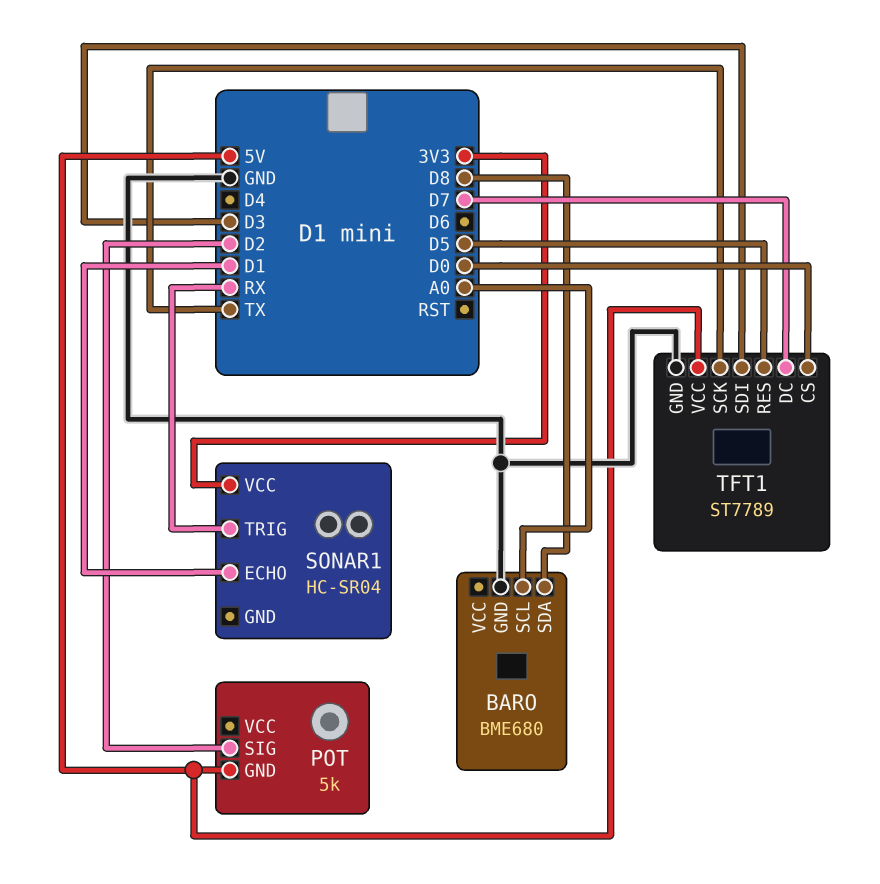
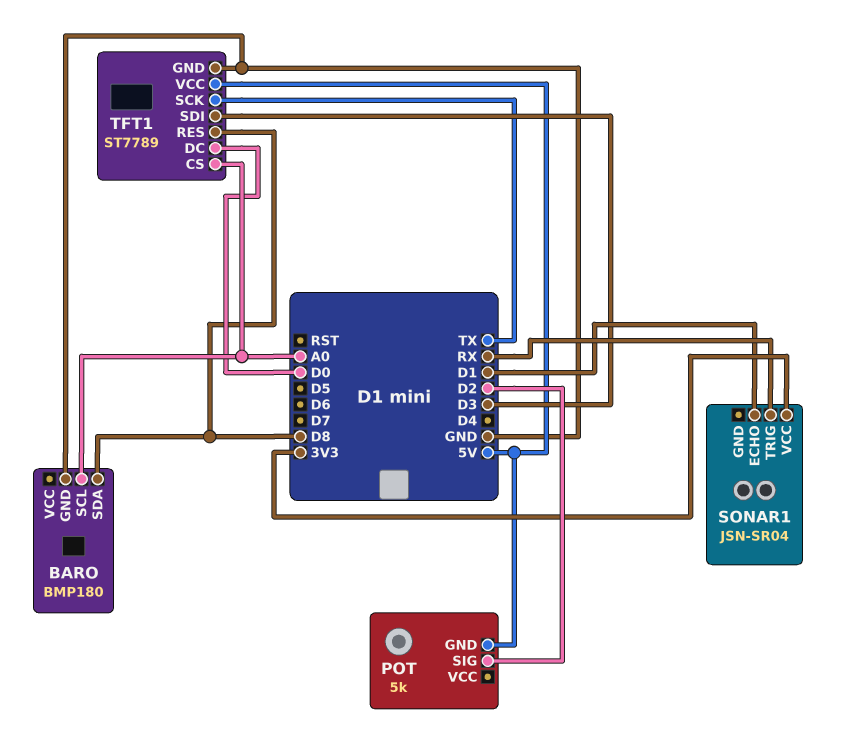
BARO: BME680 -> BMP180
SONAR1: HC-SR04 -> JSN-SR04
TFT1 pin CS: D0 -> A0
TFT1 pin DC: D7 -> D0
TFT1 pin RES: D5 -> D8

